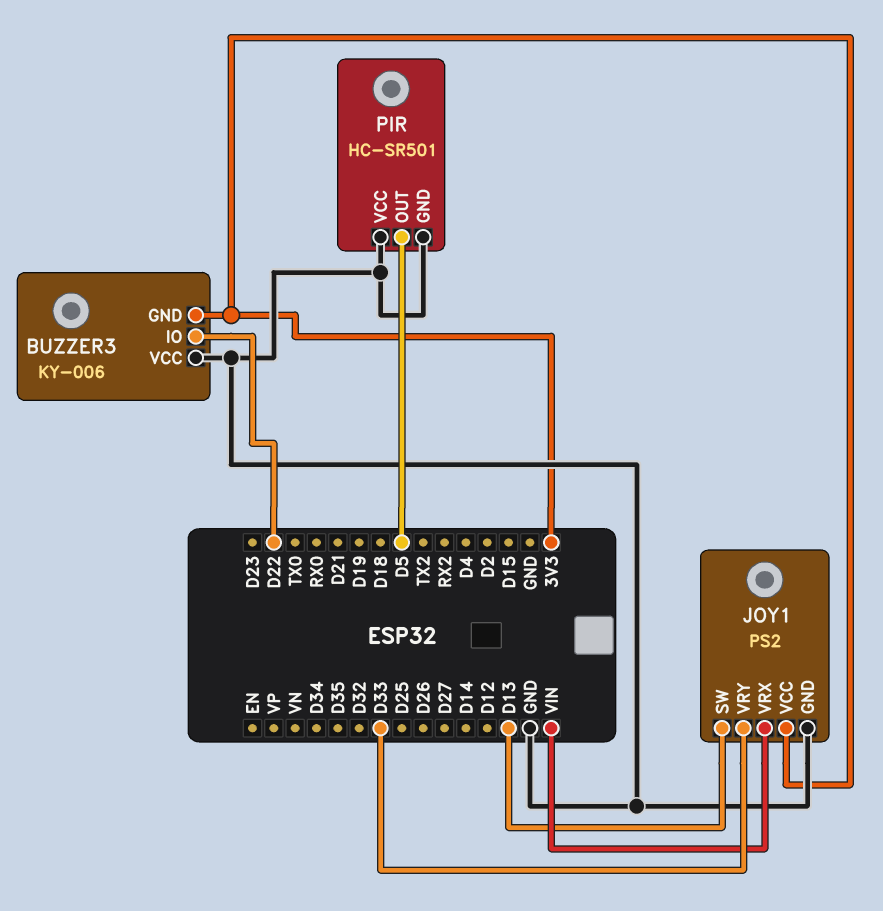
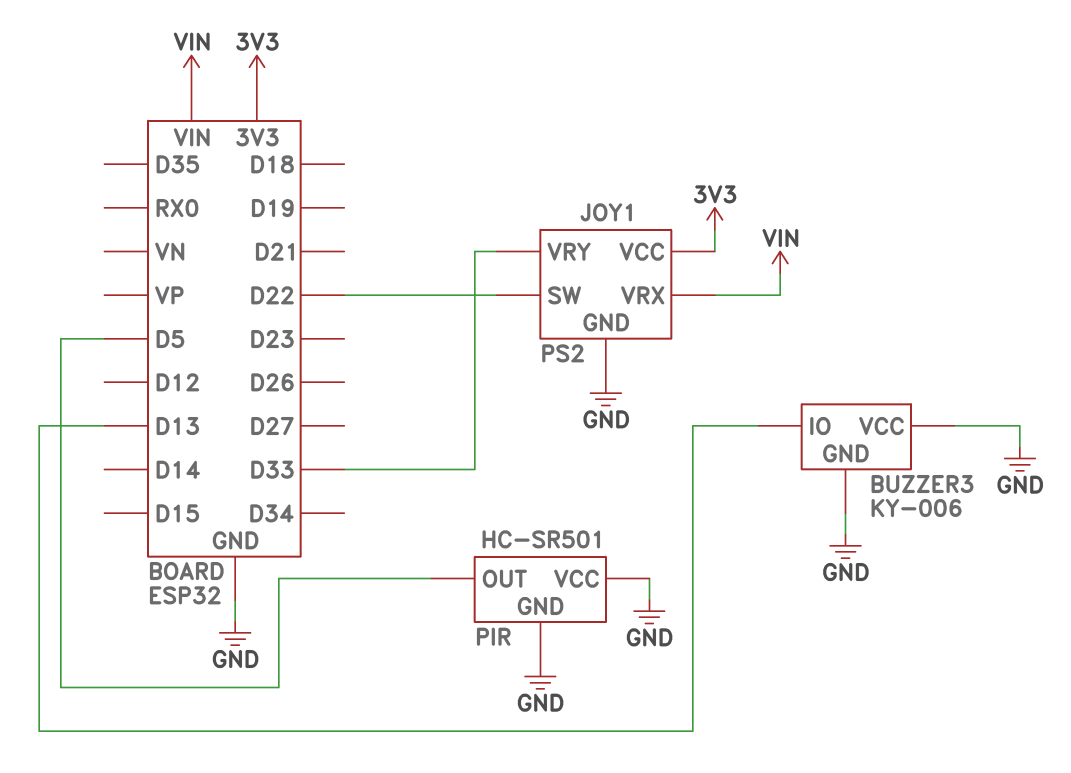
BUZZER3 pin GND: 3V3 -> GND
BUZZER3 pin IO: D22 -> D13
JOY1 pin SW: D13 -> D22

